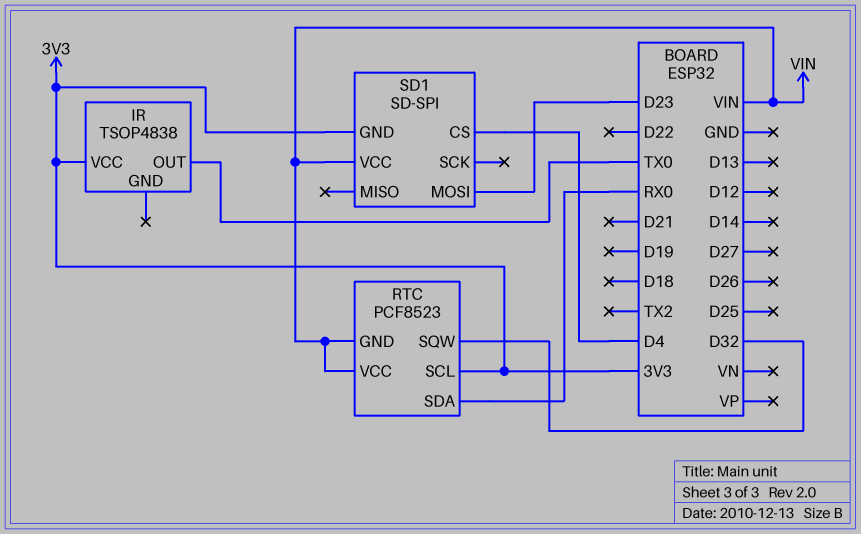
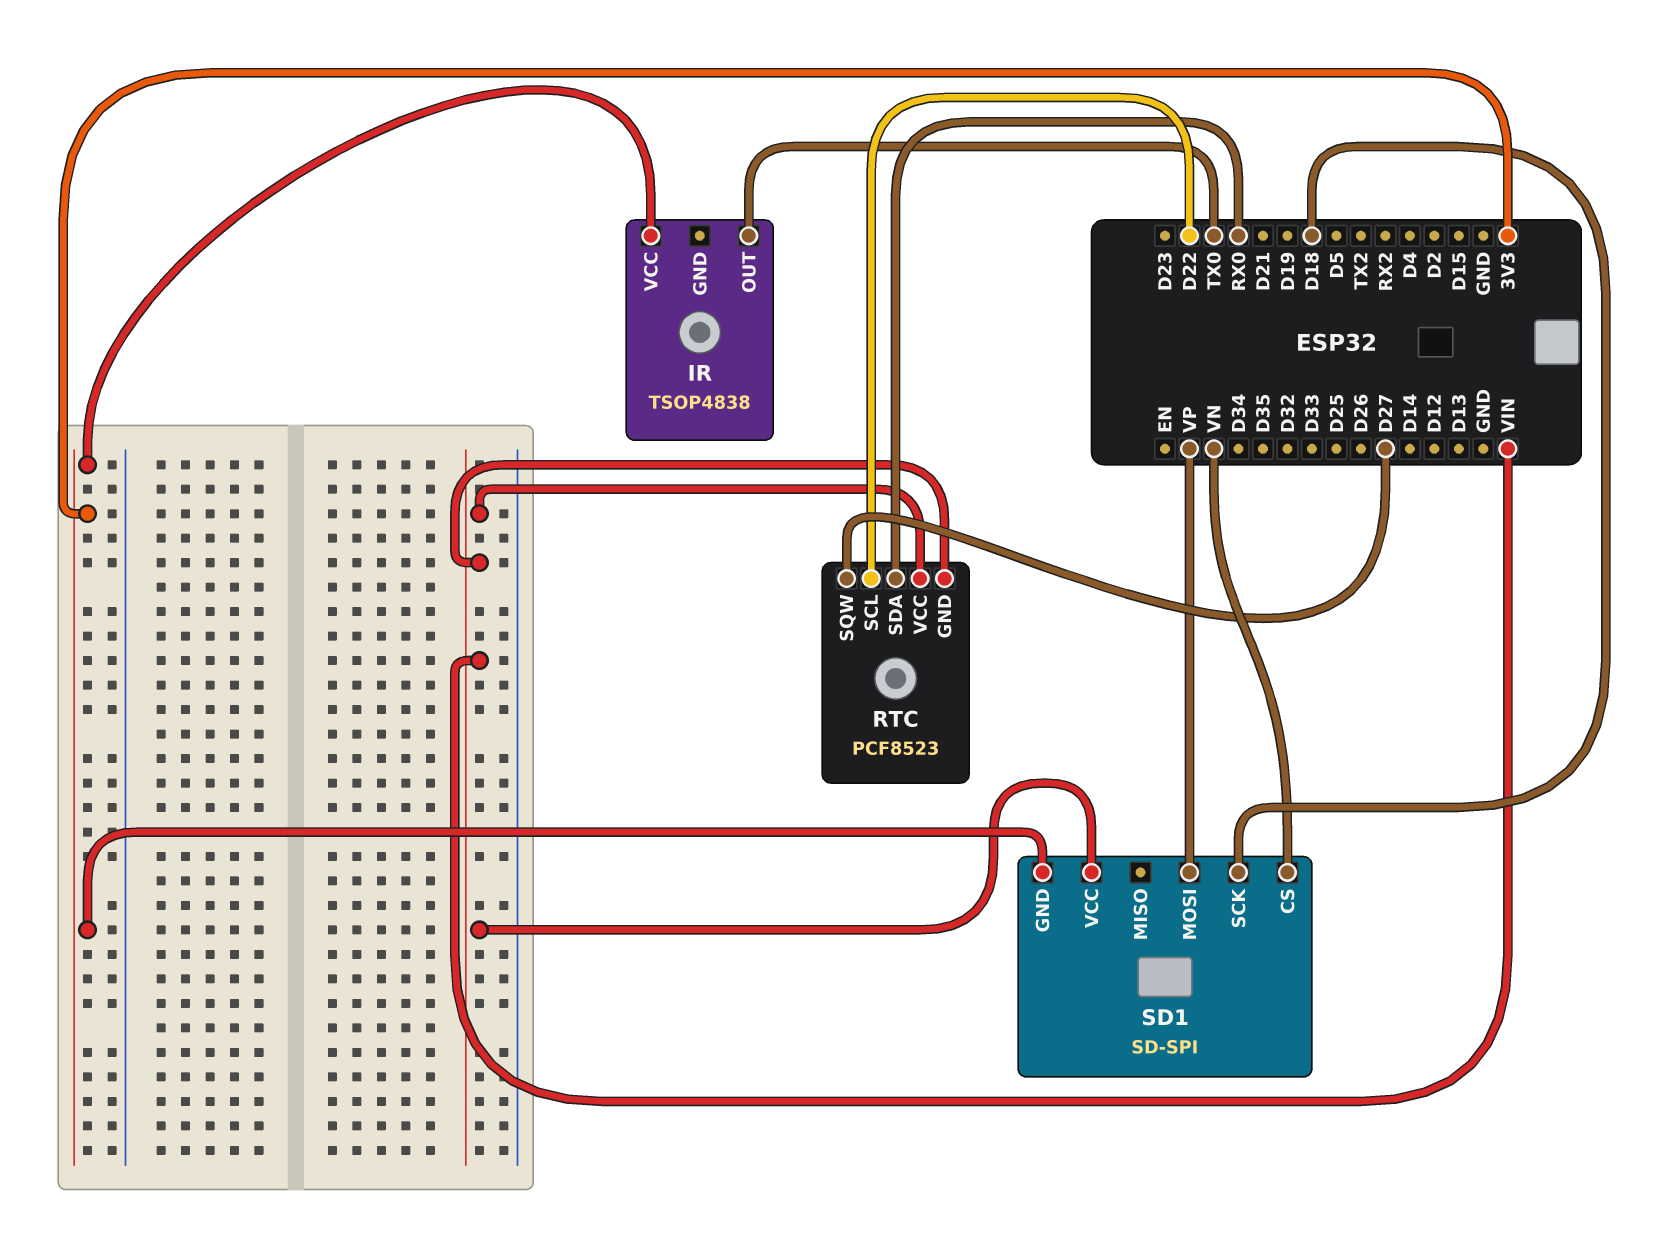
RTC pin SCL: 3V3 -> D22
RTC pin SQW: D32 -> D27
SD1 pin CS: D4 -> VN
SD1 pin MOSI: D23 -> VP
SD1 pin SCK: none -> D18

